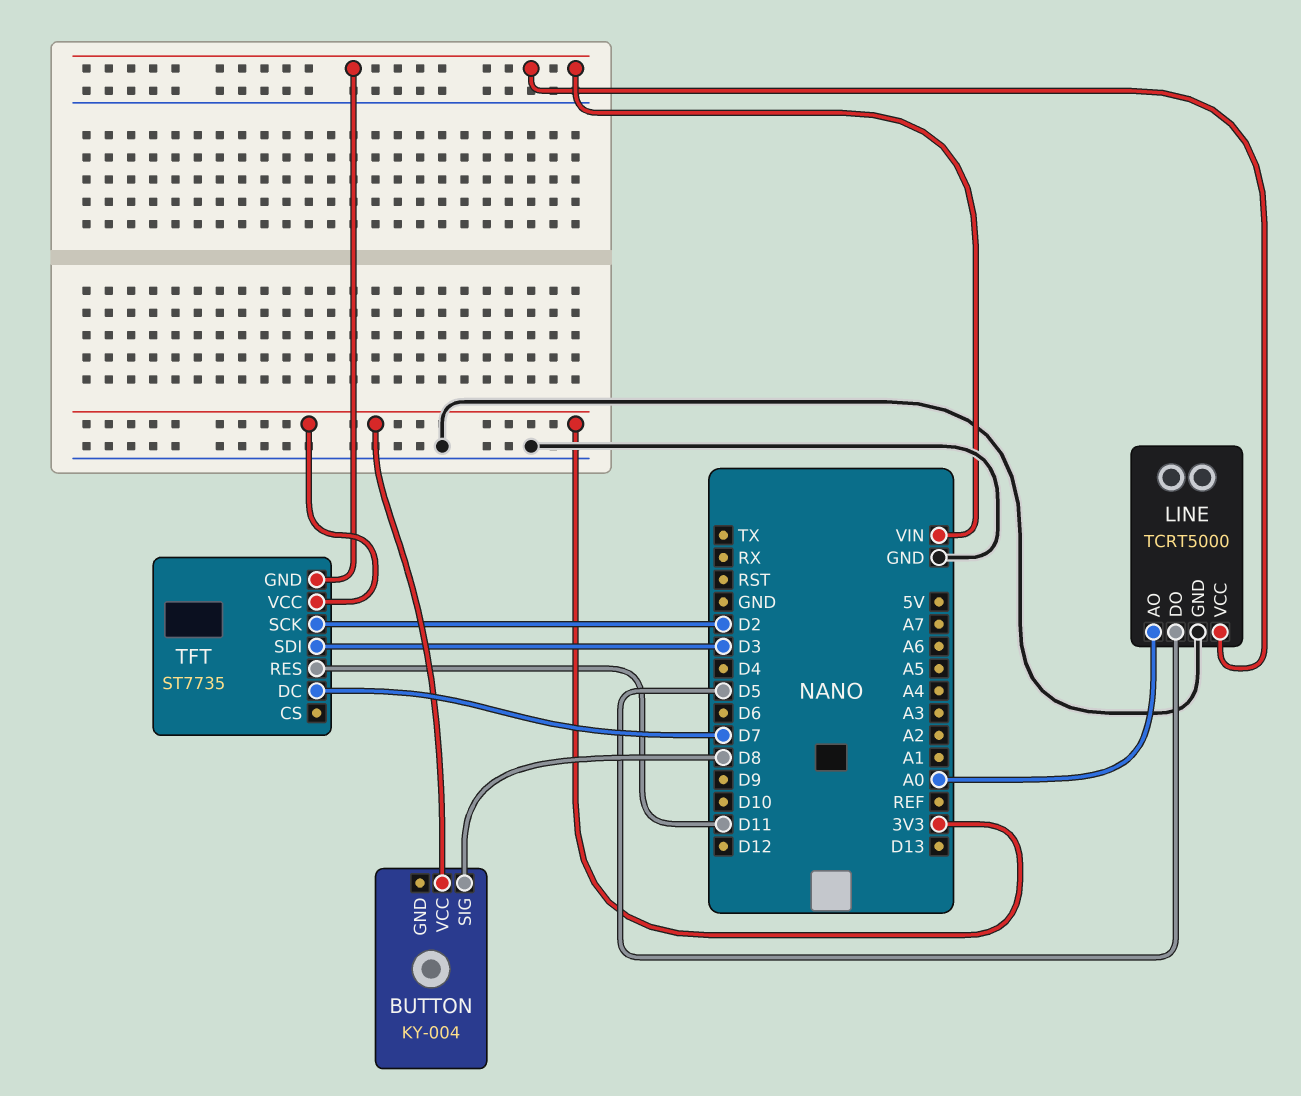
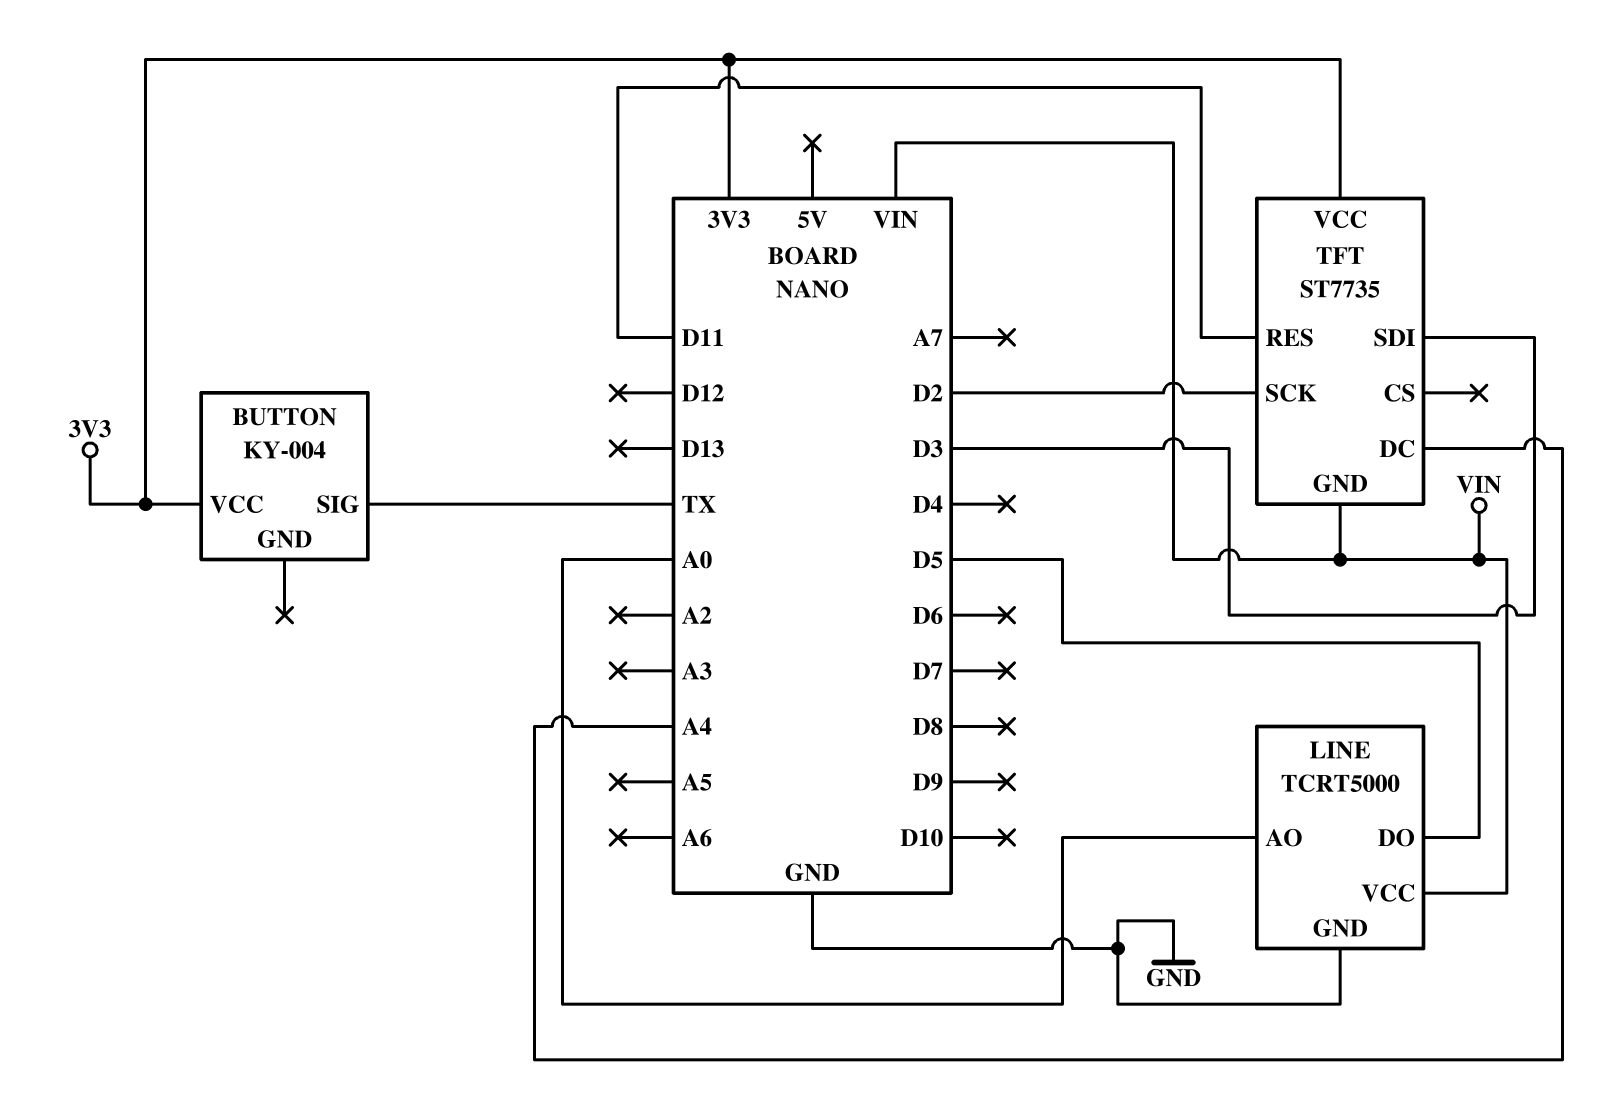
BUTTON pin SIG: D8 -> TX
TFT pin DC: D7 -> A4

